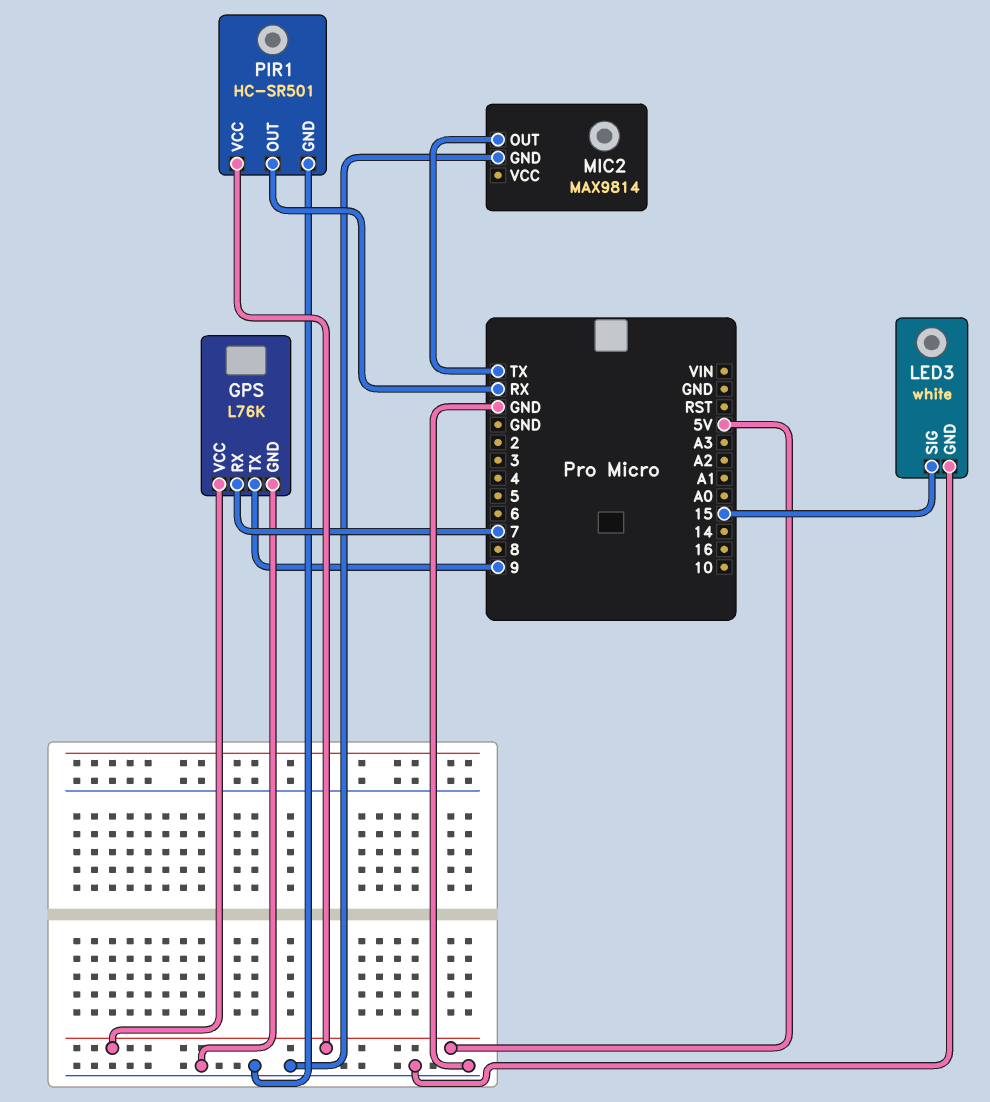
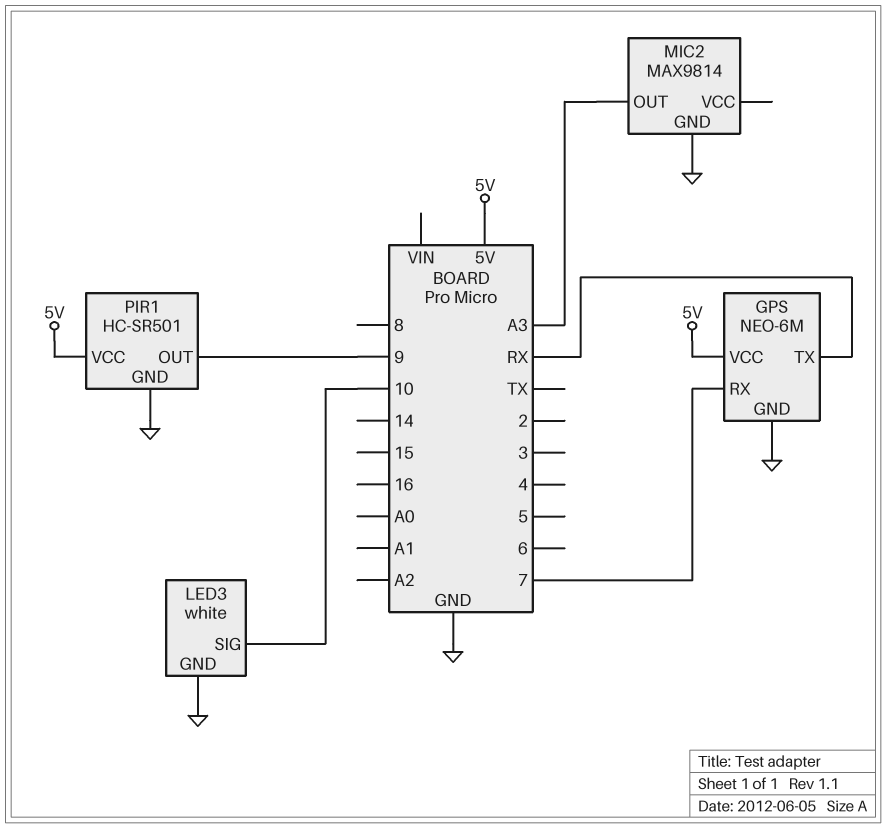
GPS: L76K -> NEO-6M
GPS pin TX: 9 -> RX
LED3 pin SIG: 15 -> 10
MIC2 pin OUT: TX -> A3
PIR1 pin OUT: RX -> 9

